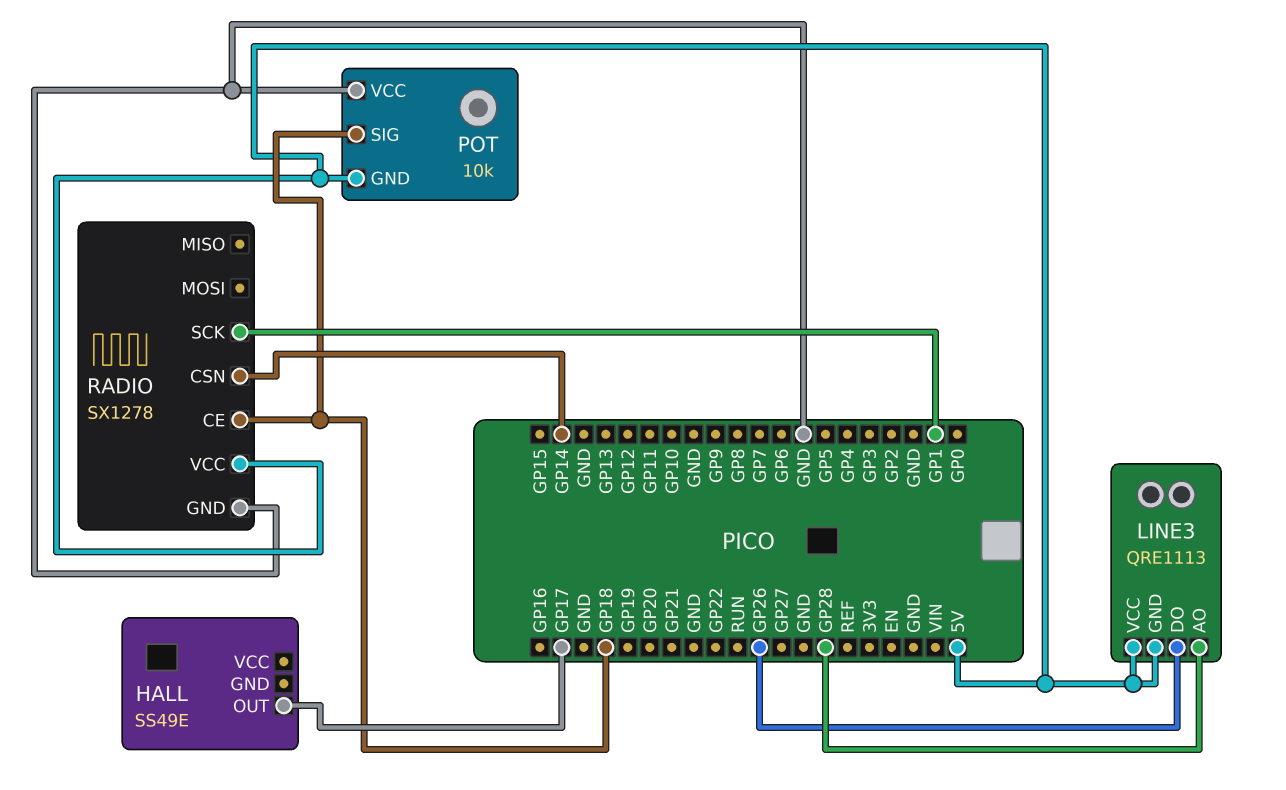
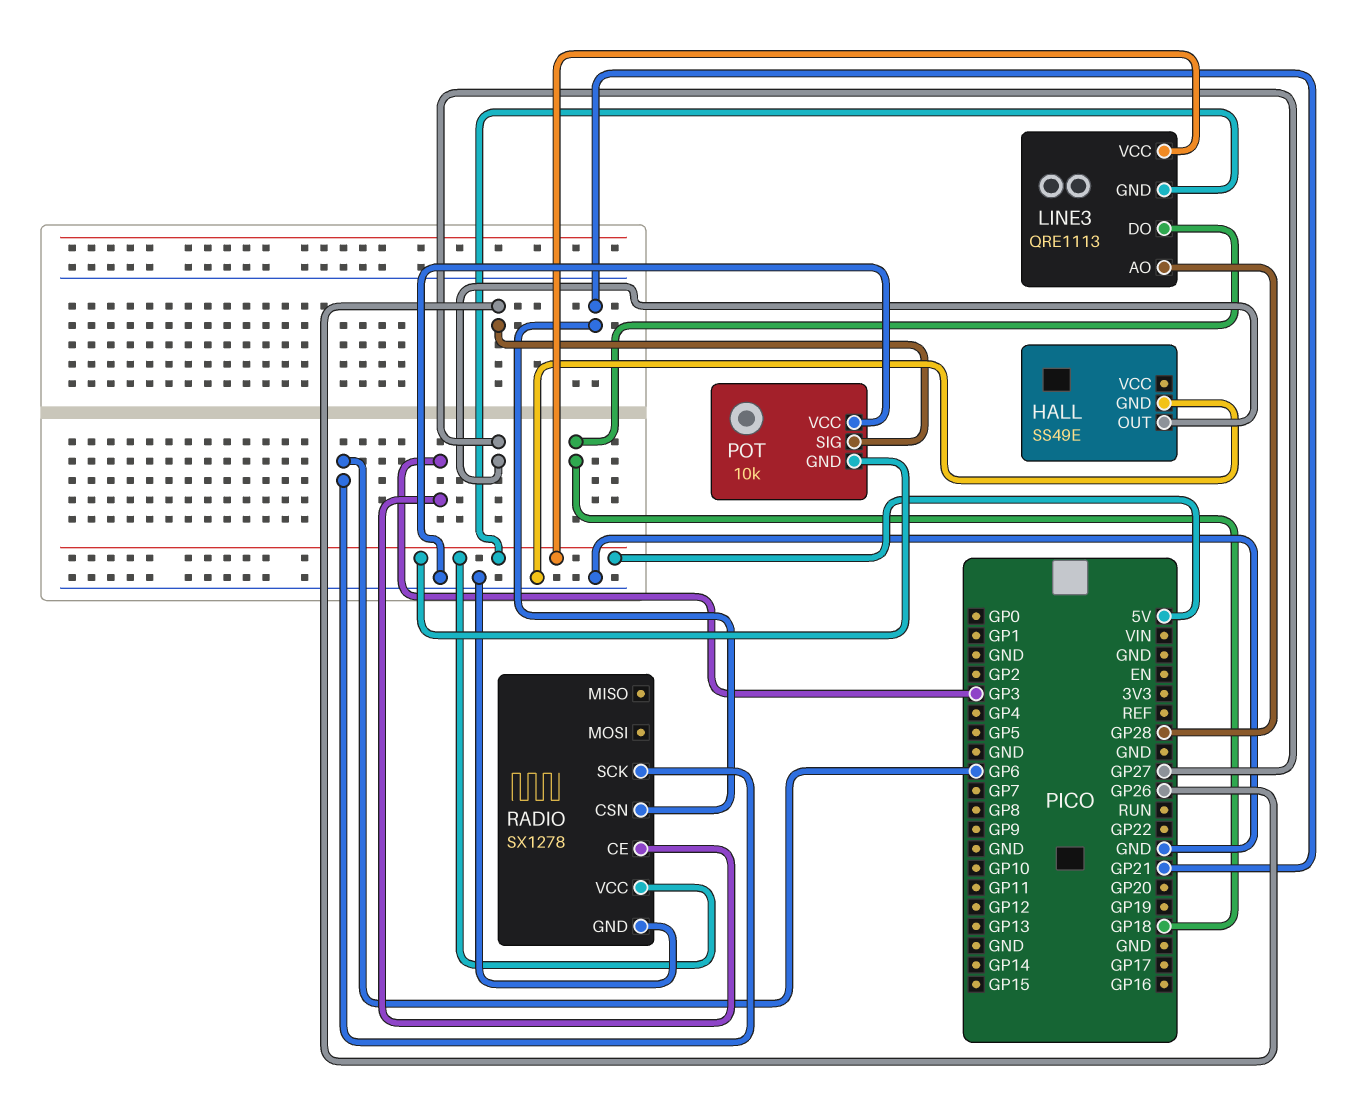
HALL pin GND: none -> GND
HALL pin OUT: GP17 -> GP27
LINE3 pin DO: GP26 -> GP18
POT pin SIG: GP18 -> GP26
RADIO pin CE: GP18 -> GP3
RADIO pin CSN: GP14 -> GP21
RADIO pin SCK: GP1 -> GP6

